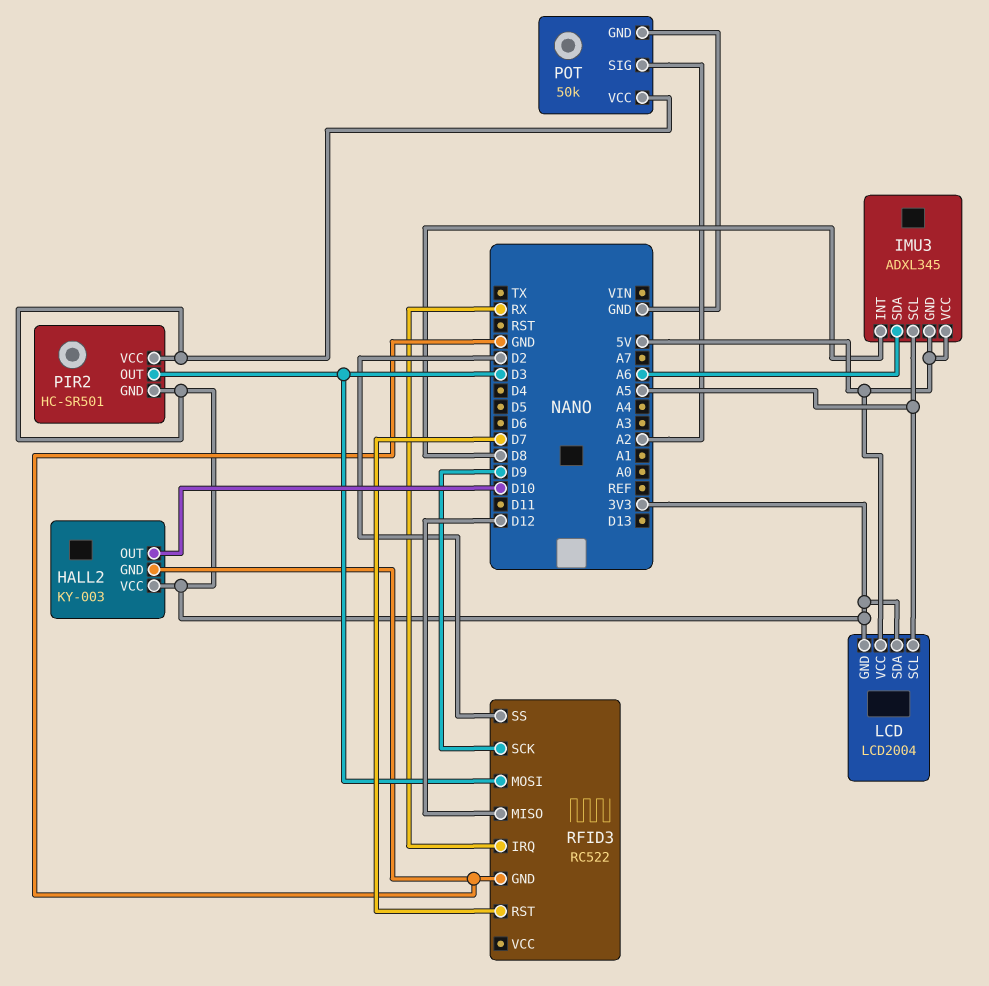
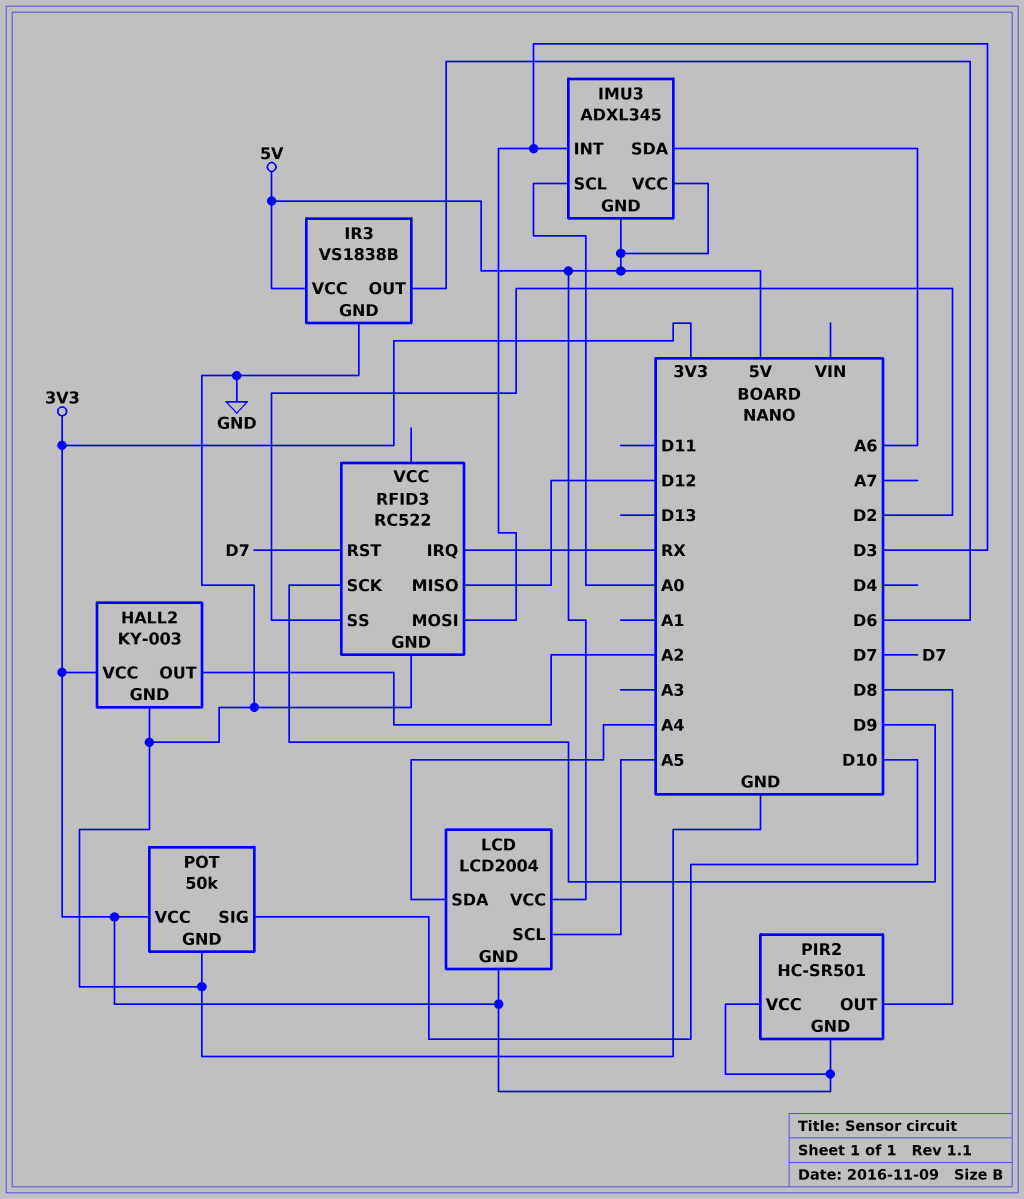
HALL2 pin OUT: D10 -> A2
IMU3 pin INT: D8 -> D3
IMU3 pin SCL: A5 -> A0
IR3: none -> VS1838B
IR3 pin GND: none -> GND
IR3 pin OUT: none -> D6
IR3 pin VCC: none -> 5V
LCD pin SDA: 3V3 -> A4
PIR2 pin OUT: D3 -> D8
POT pin SIG: A2 -> D10

